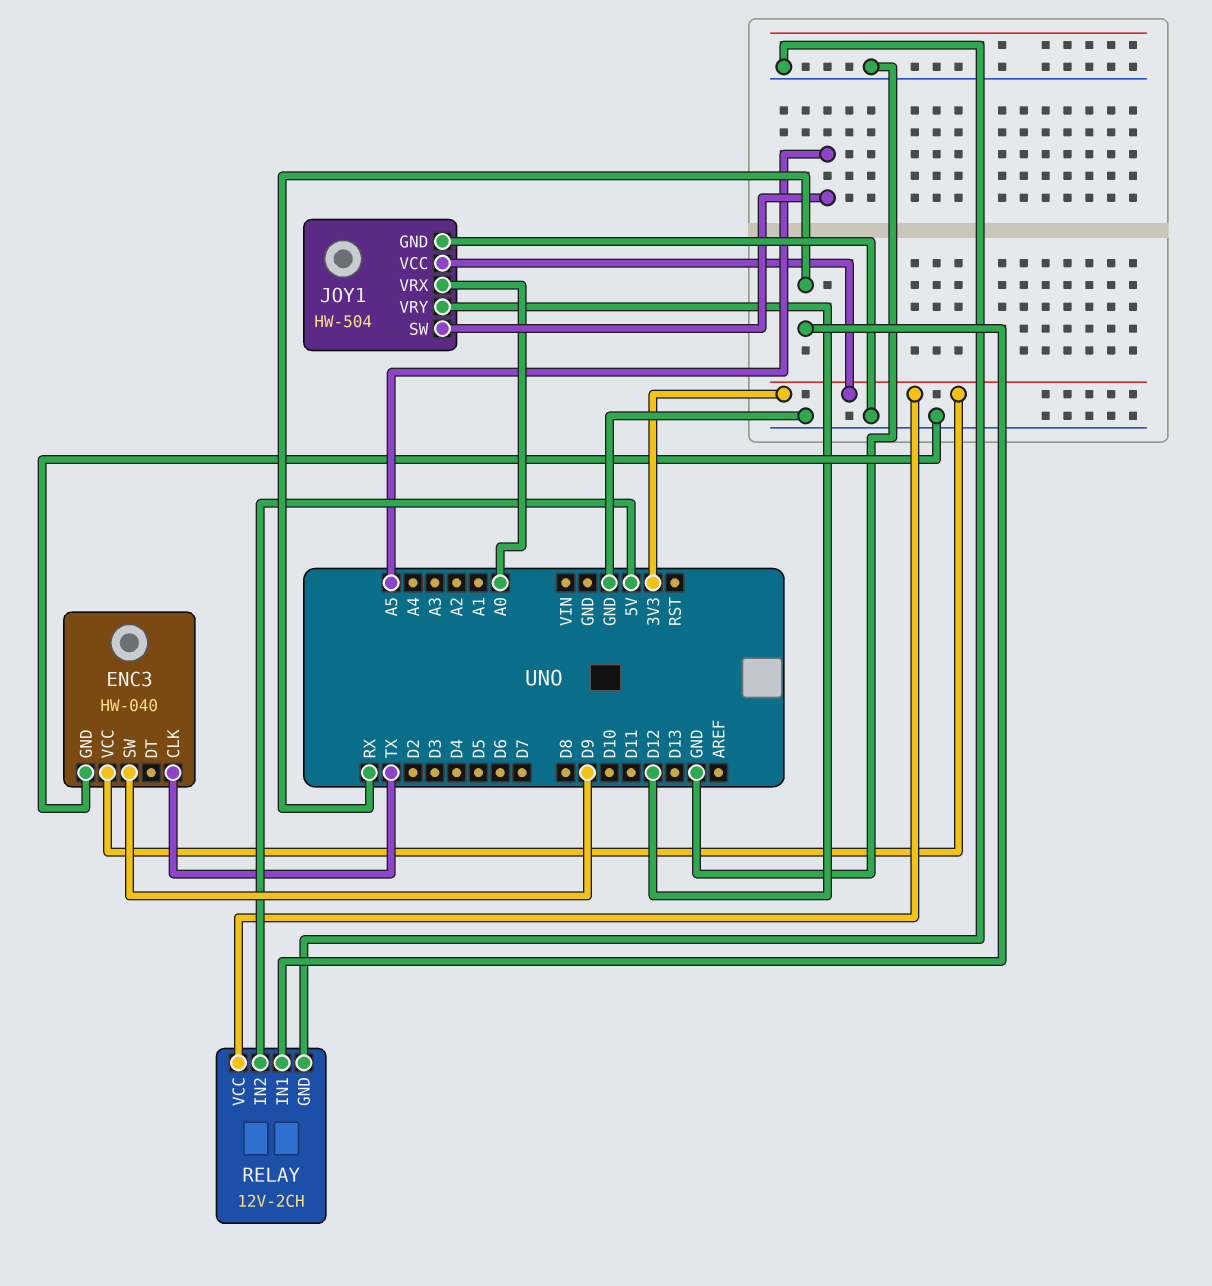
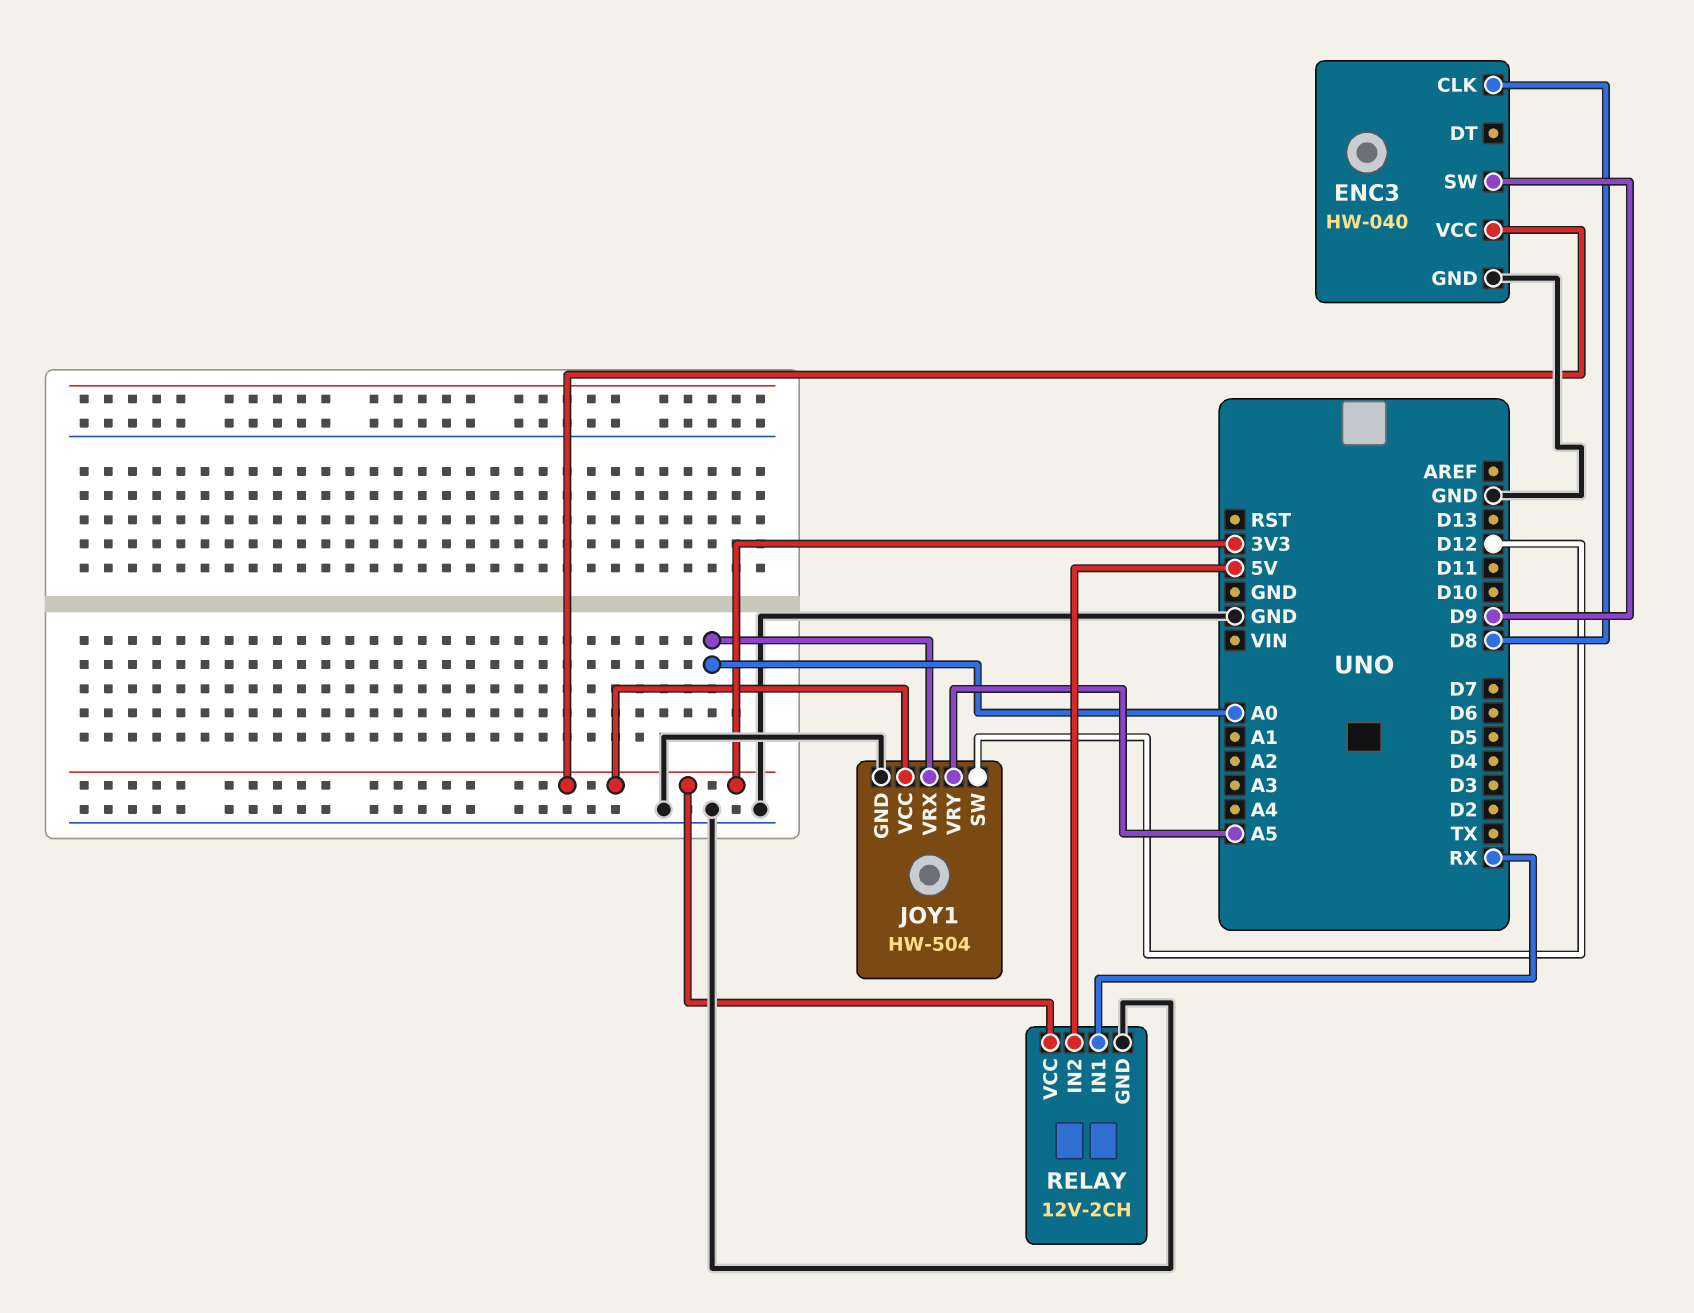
ENC3 pin CLK: TX -> D8
JOY1 pin SW: A5 -> D12
JOY1 pin VRY: D12 -> A5

